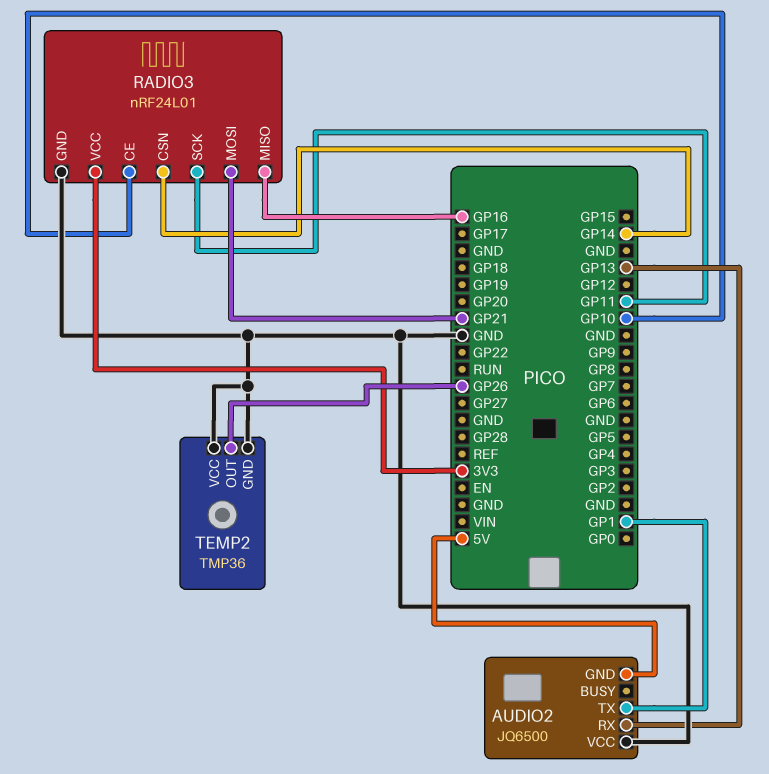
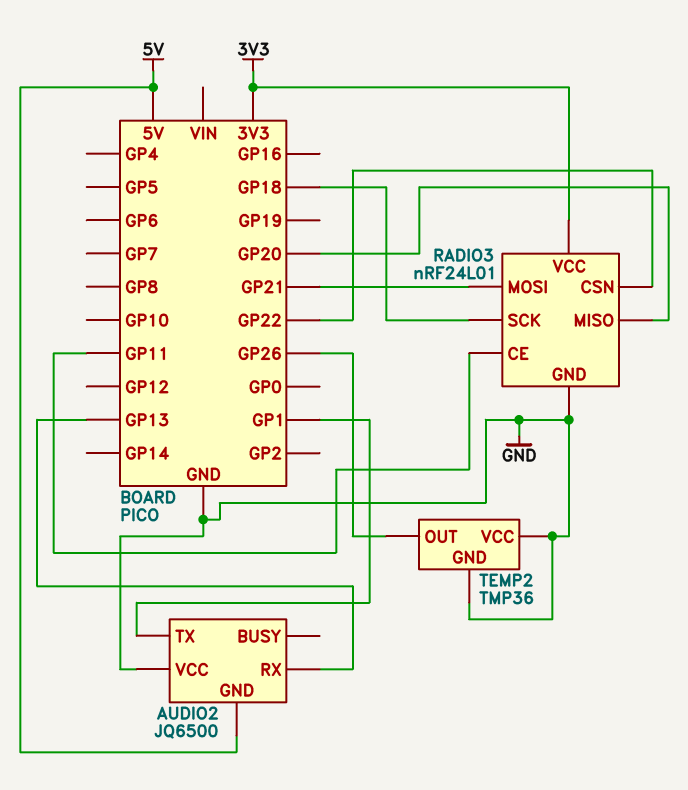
RADIO3 pin CE: GP10 -> GP11
RADIO3 pin CSN: GP14 -> GP22
RADIO3 pin MISO: GP16 -> GP20
RADIO3 pin SCK: GP11 -> GP18

